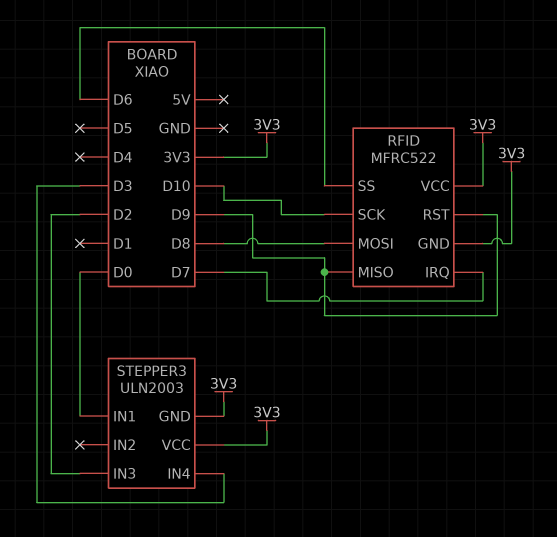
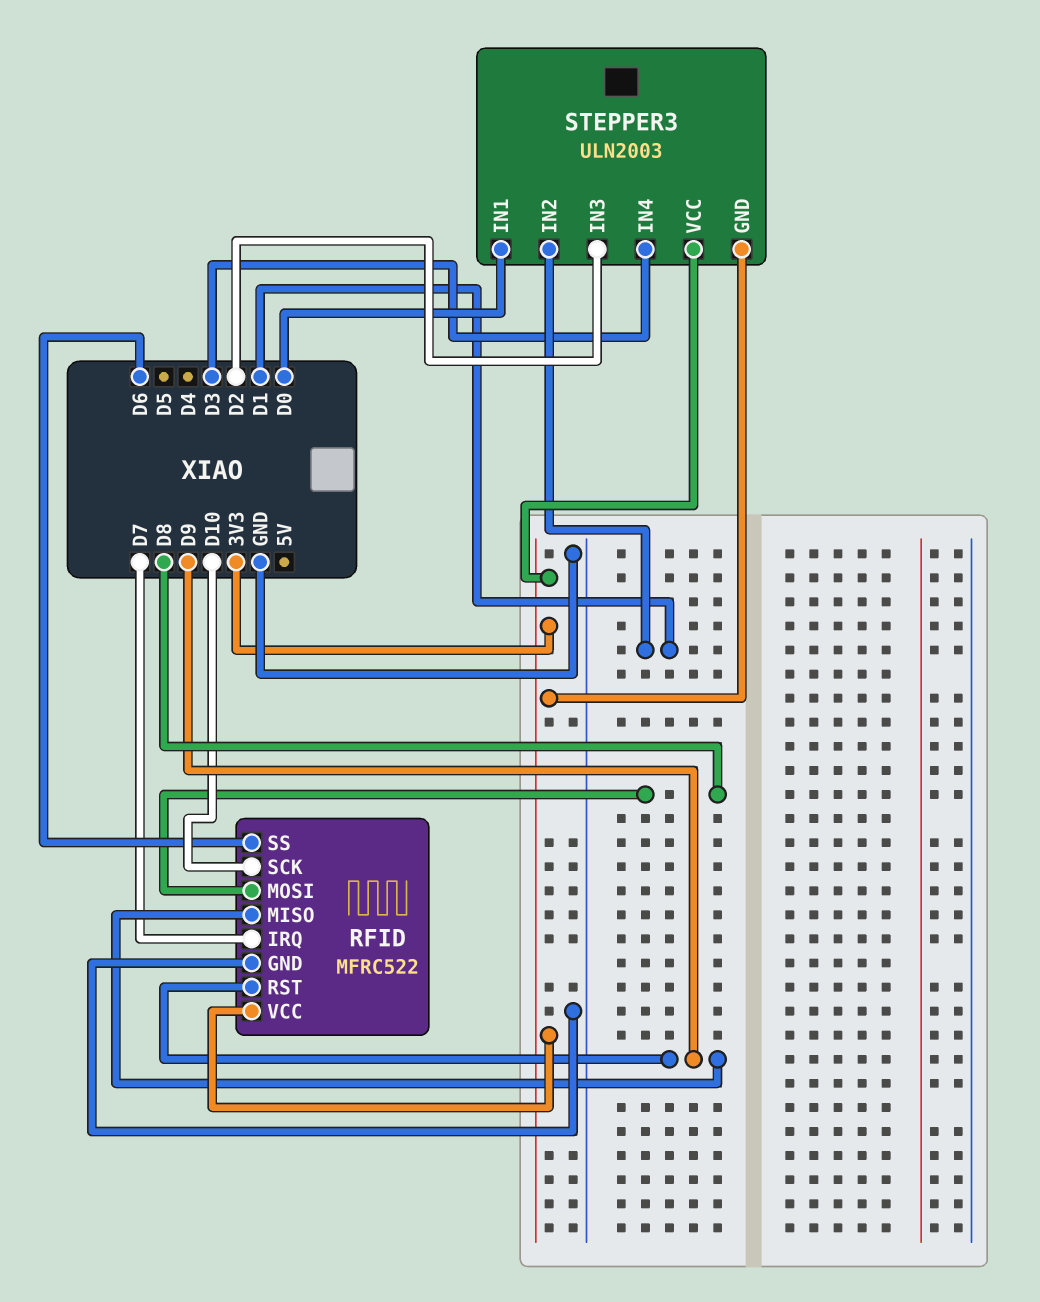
RFID pin GND: 3V3 -> GND
STEPPER3 pin IN2: none -> D1

